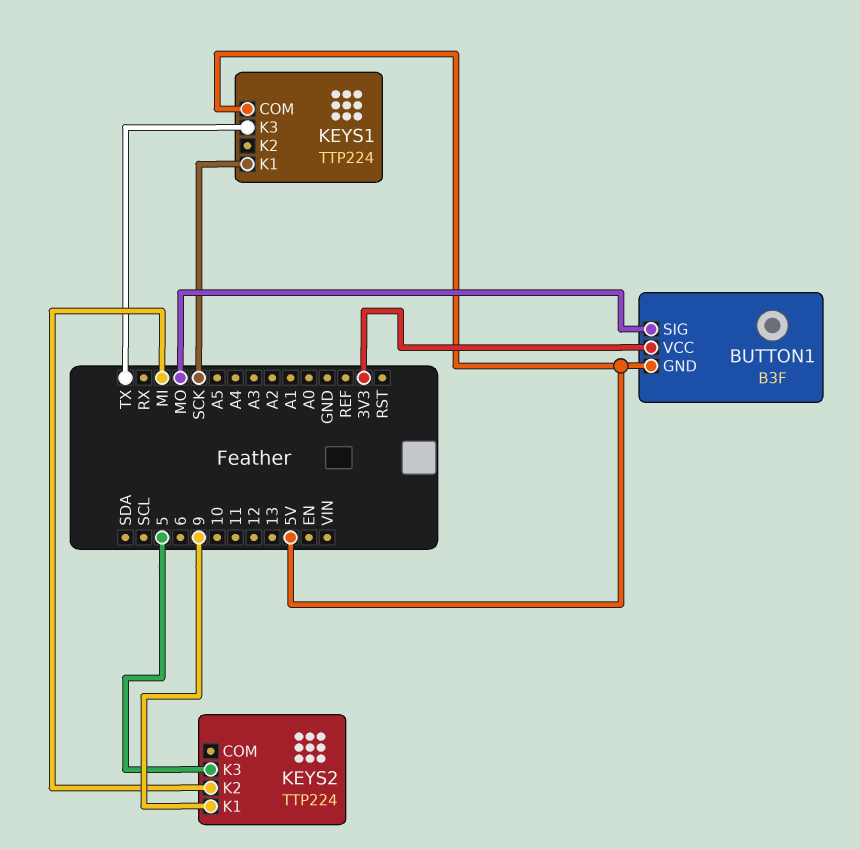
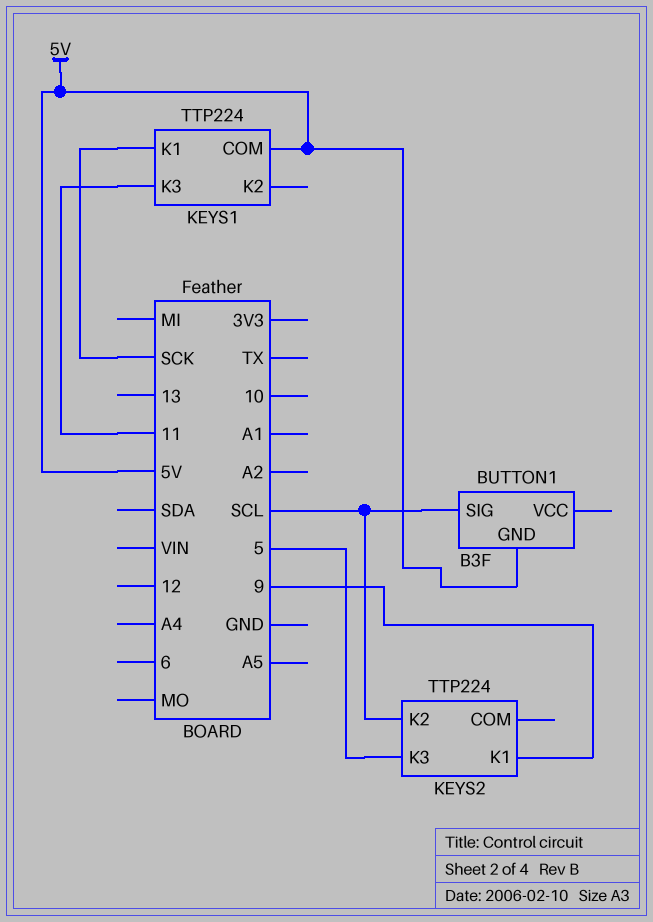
BUTTON1 pin SIG: MO -> SCL
BUTTON1 pin VCC: 3V3 -> none
KEYS1 pin K3: TX -> 11
KEYS2 pin K2: MI -> SCL

